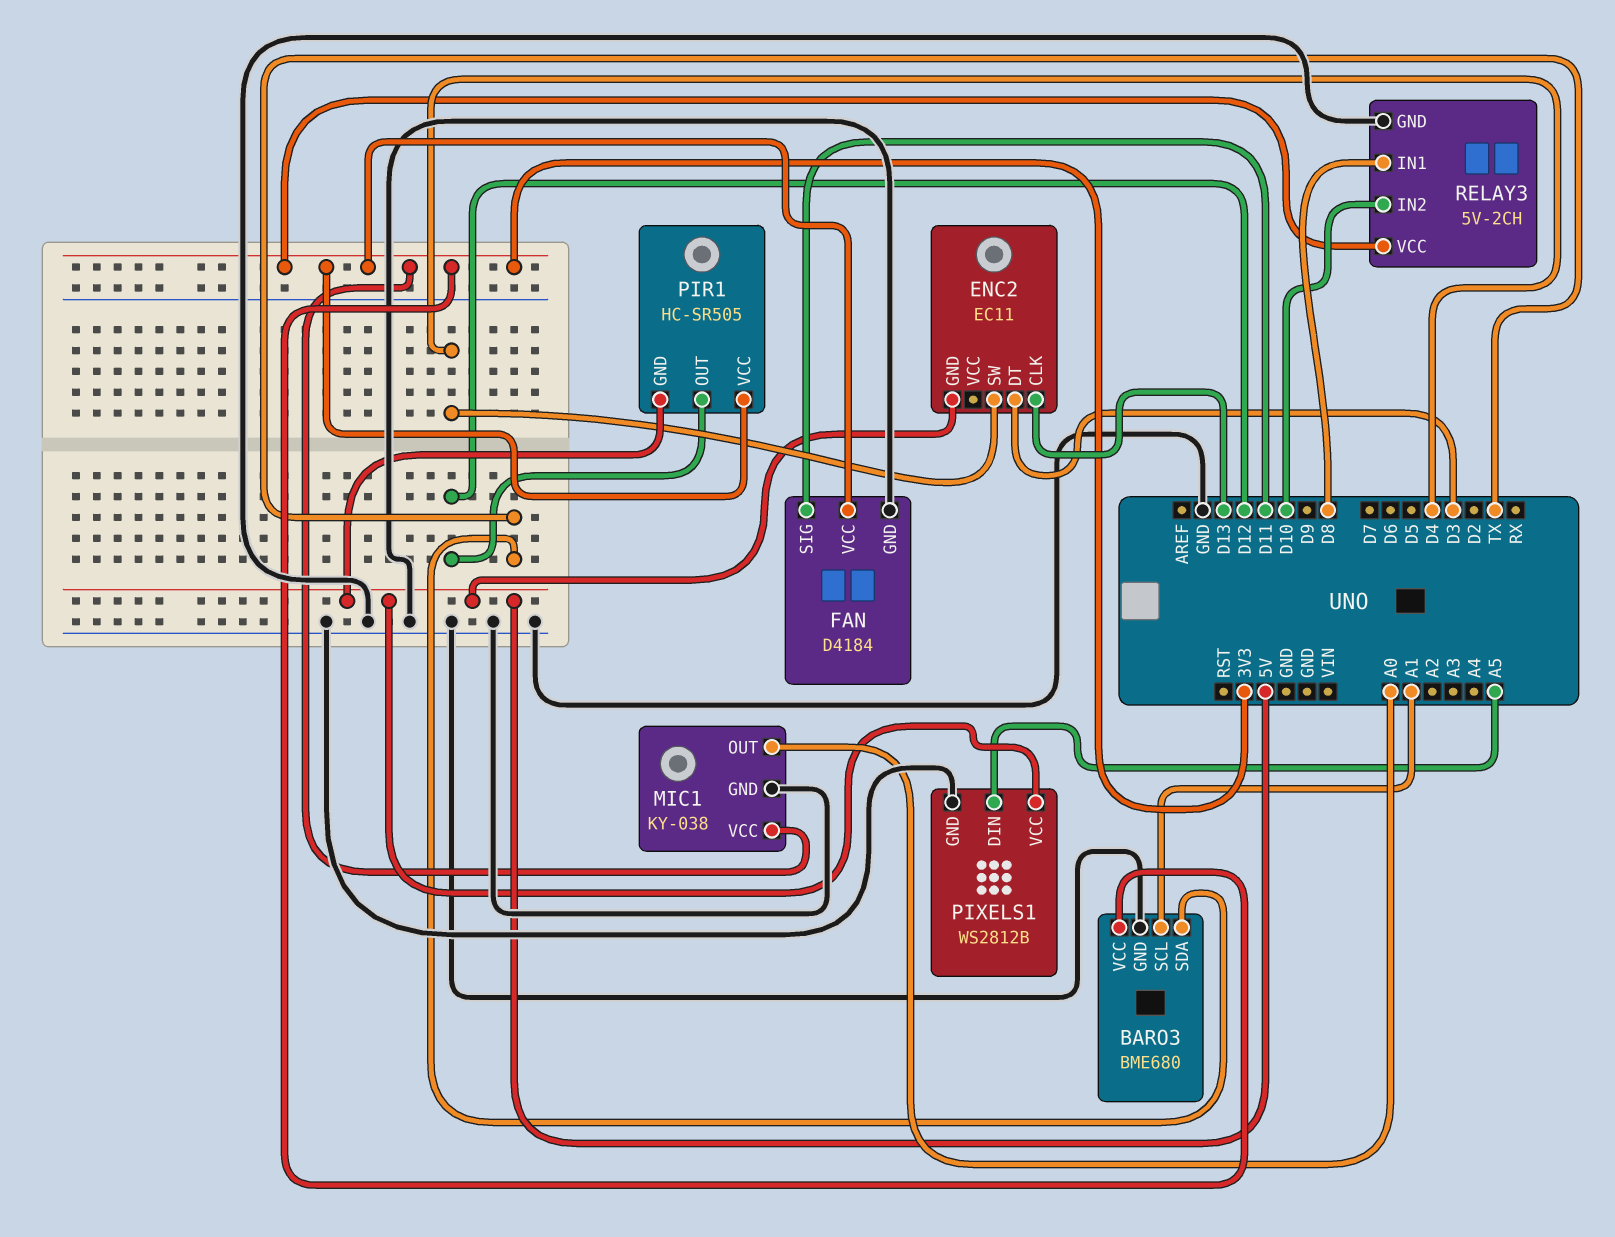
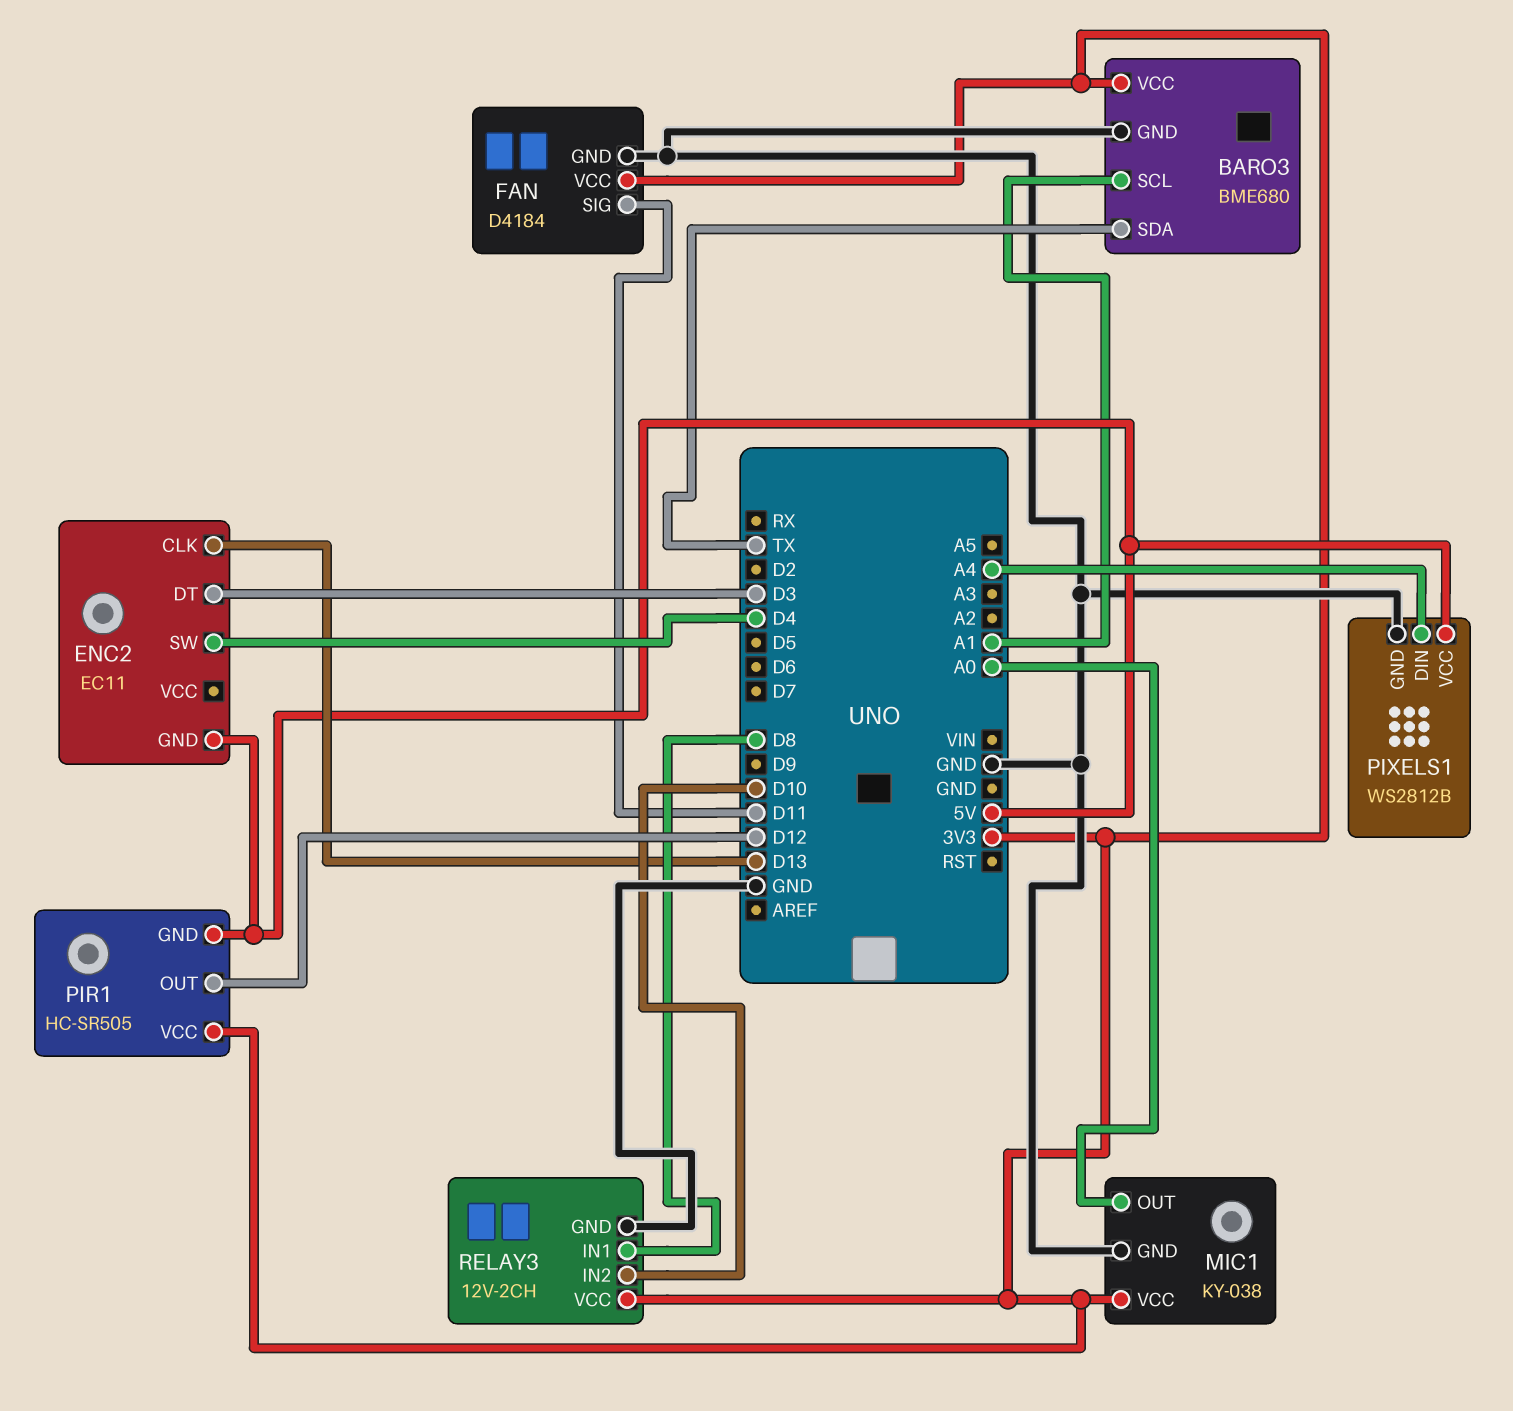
PIXELS1 pin DIN: A5 -> A4
RELAY3: 5V-2CH -> 12V-2CH

